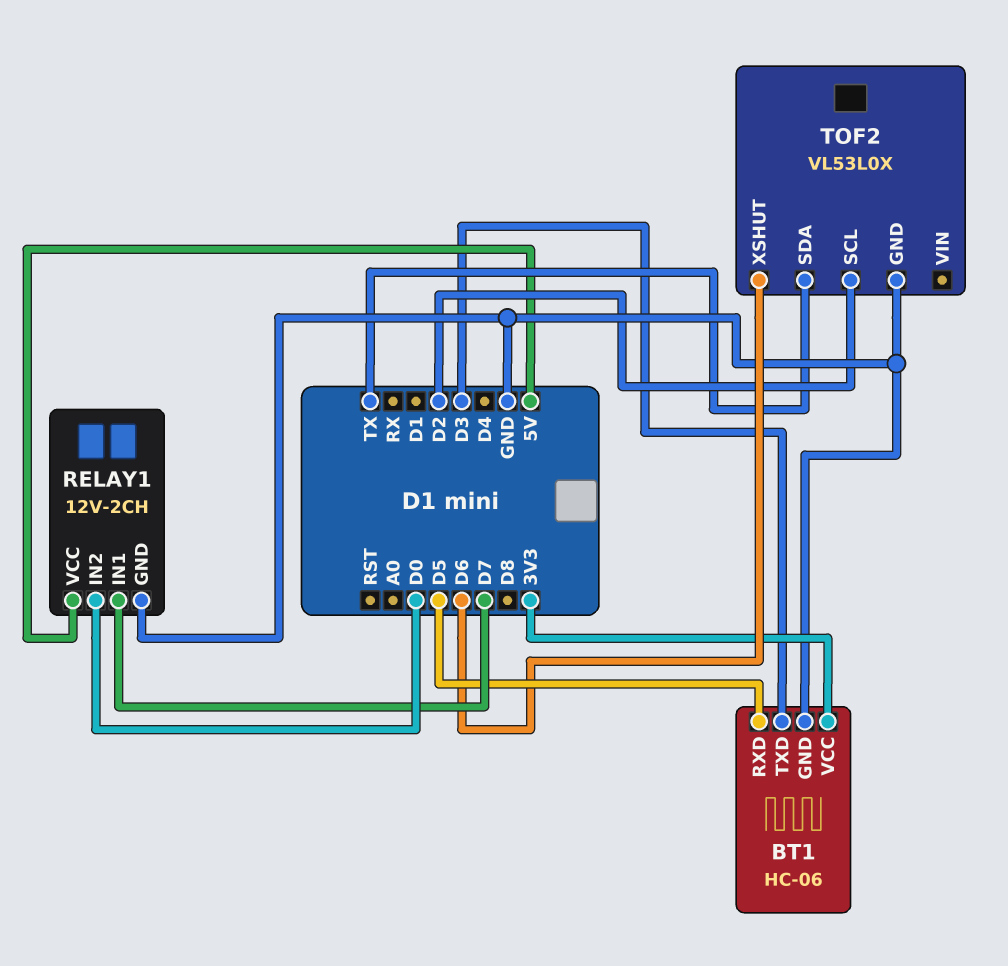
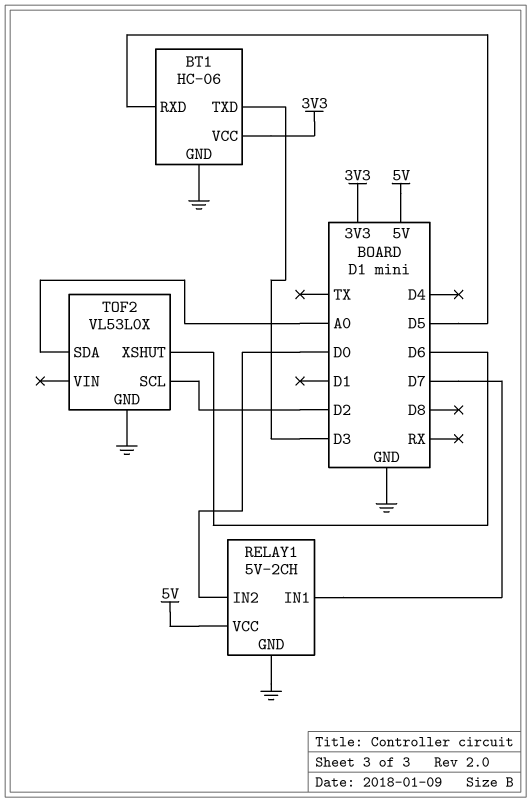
RELAY1: 12V-2CH -> 5V-2CH
TOF2 pin SDA: TX -> A0

